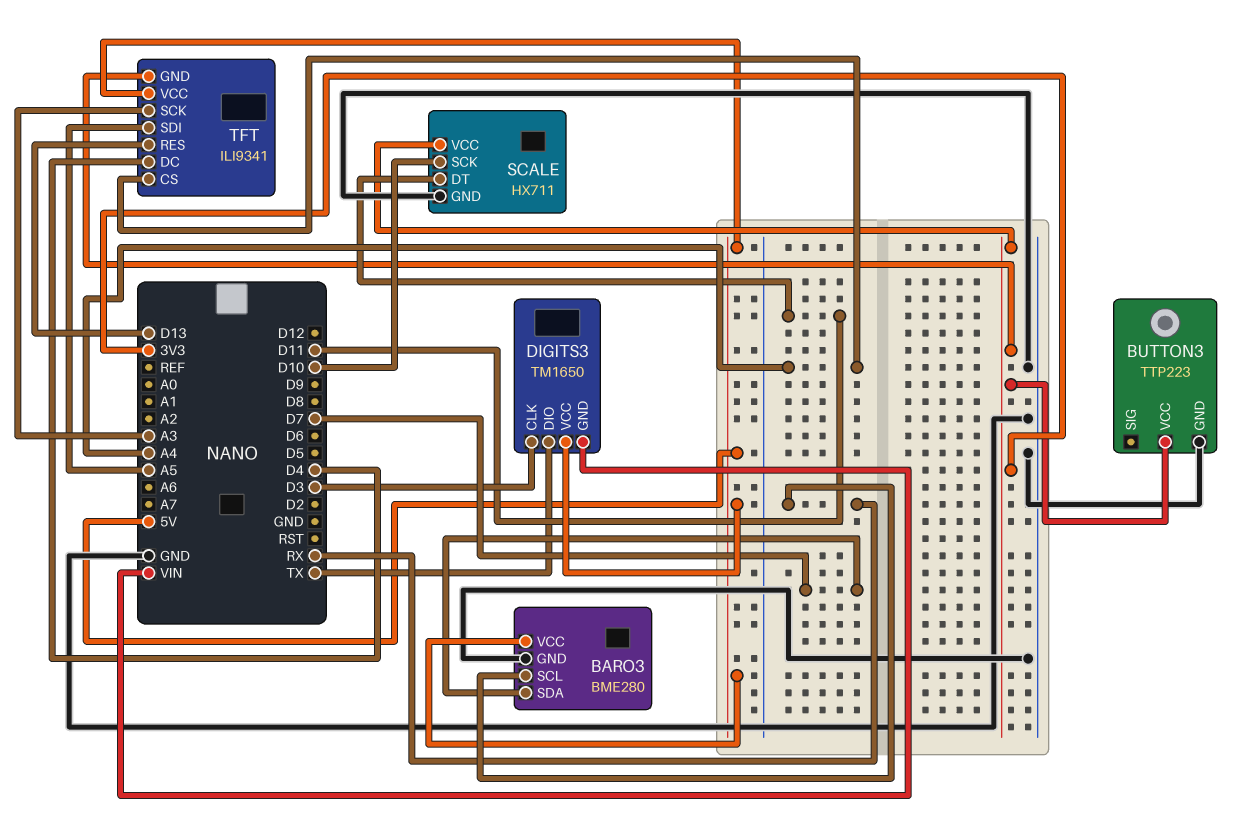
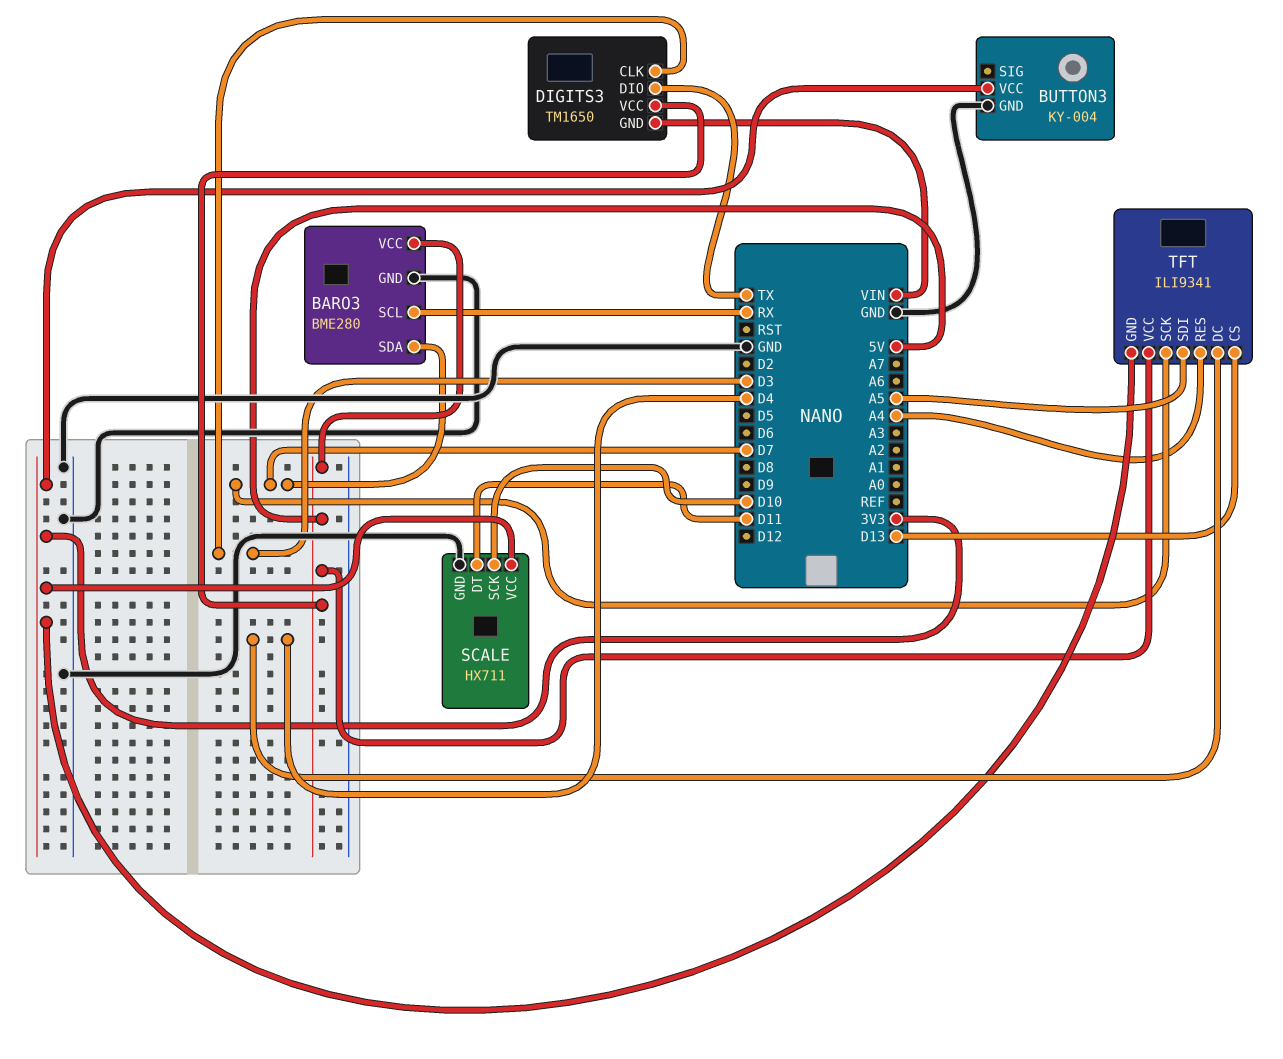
BUTTON3: TTP223 -> KY-004
TFT pin CS: A4 -> D13
TFT pin RES: D13 -> A4
TFT pin SCK: A3 -> D7

